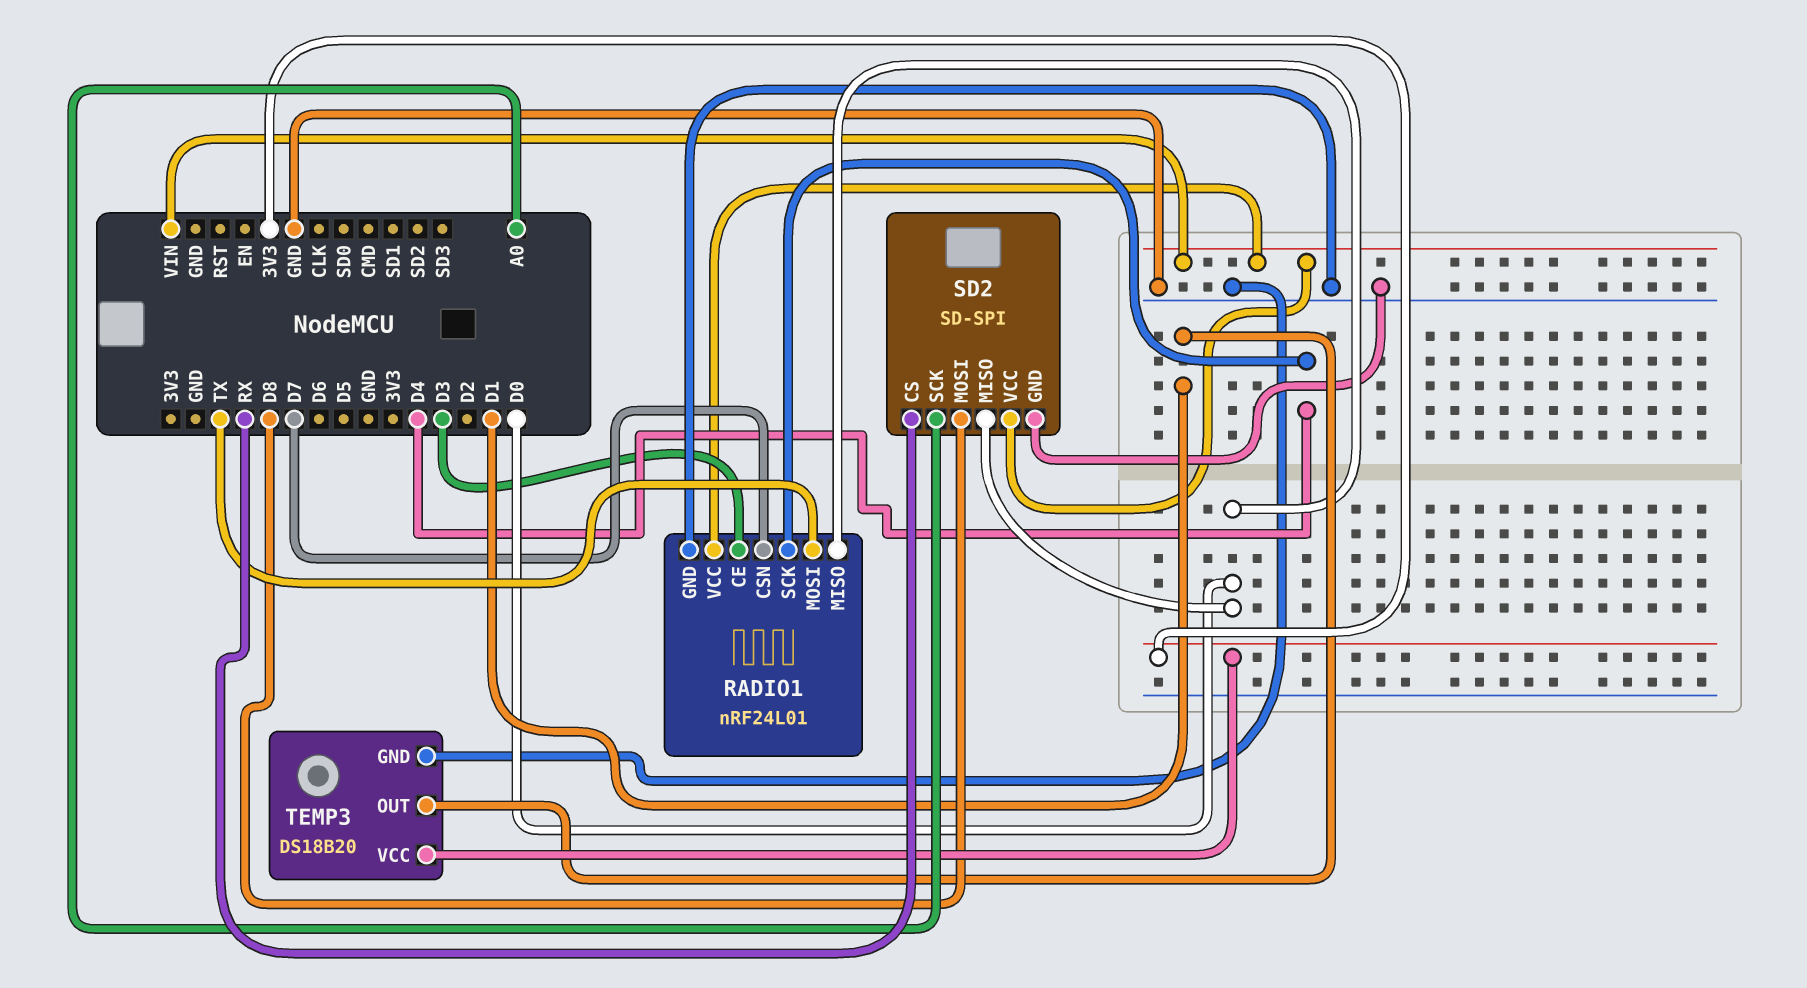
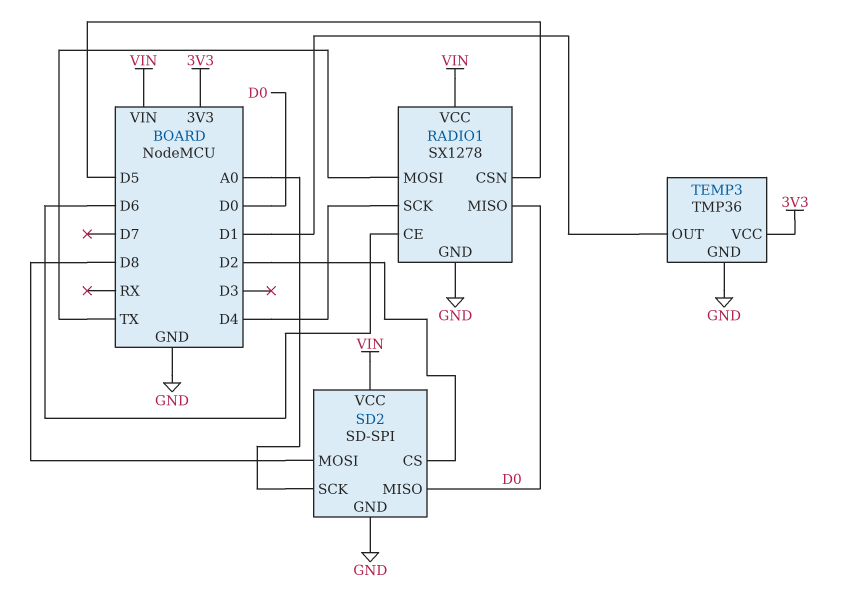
RADIO1: nRF24L01 -> SX1278
RADIO1 pin CE: D3 -> D6
RADIO1 pin CSN: D7 -> D5
SD2 pin CS: RX -> D2
TEMP3: DS18B20 -> TMP36

